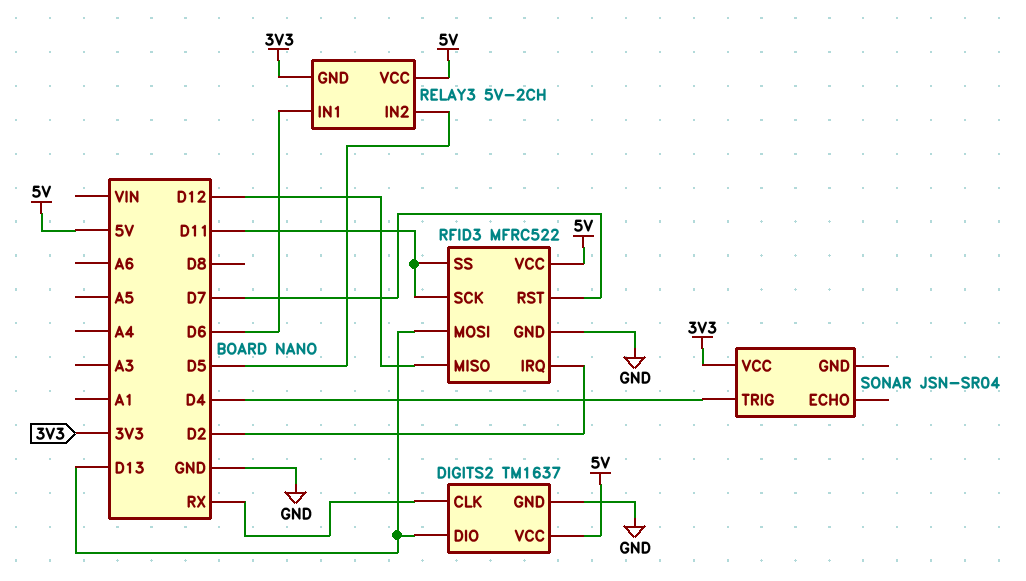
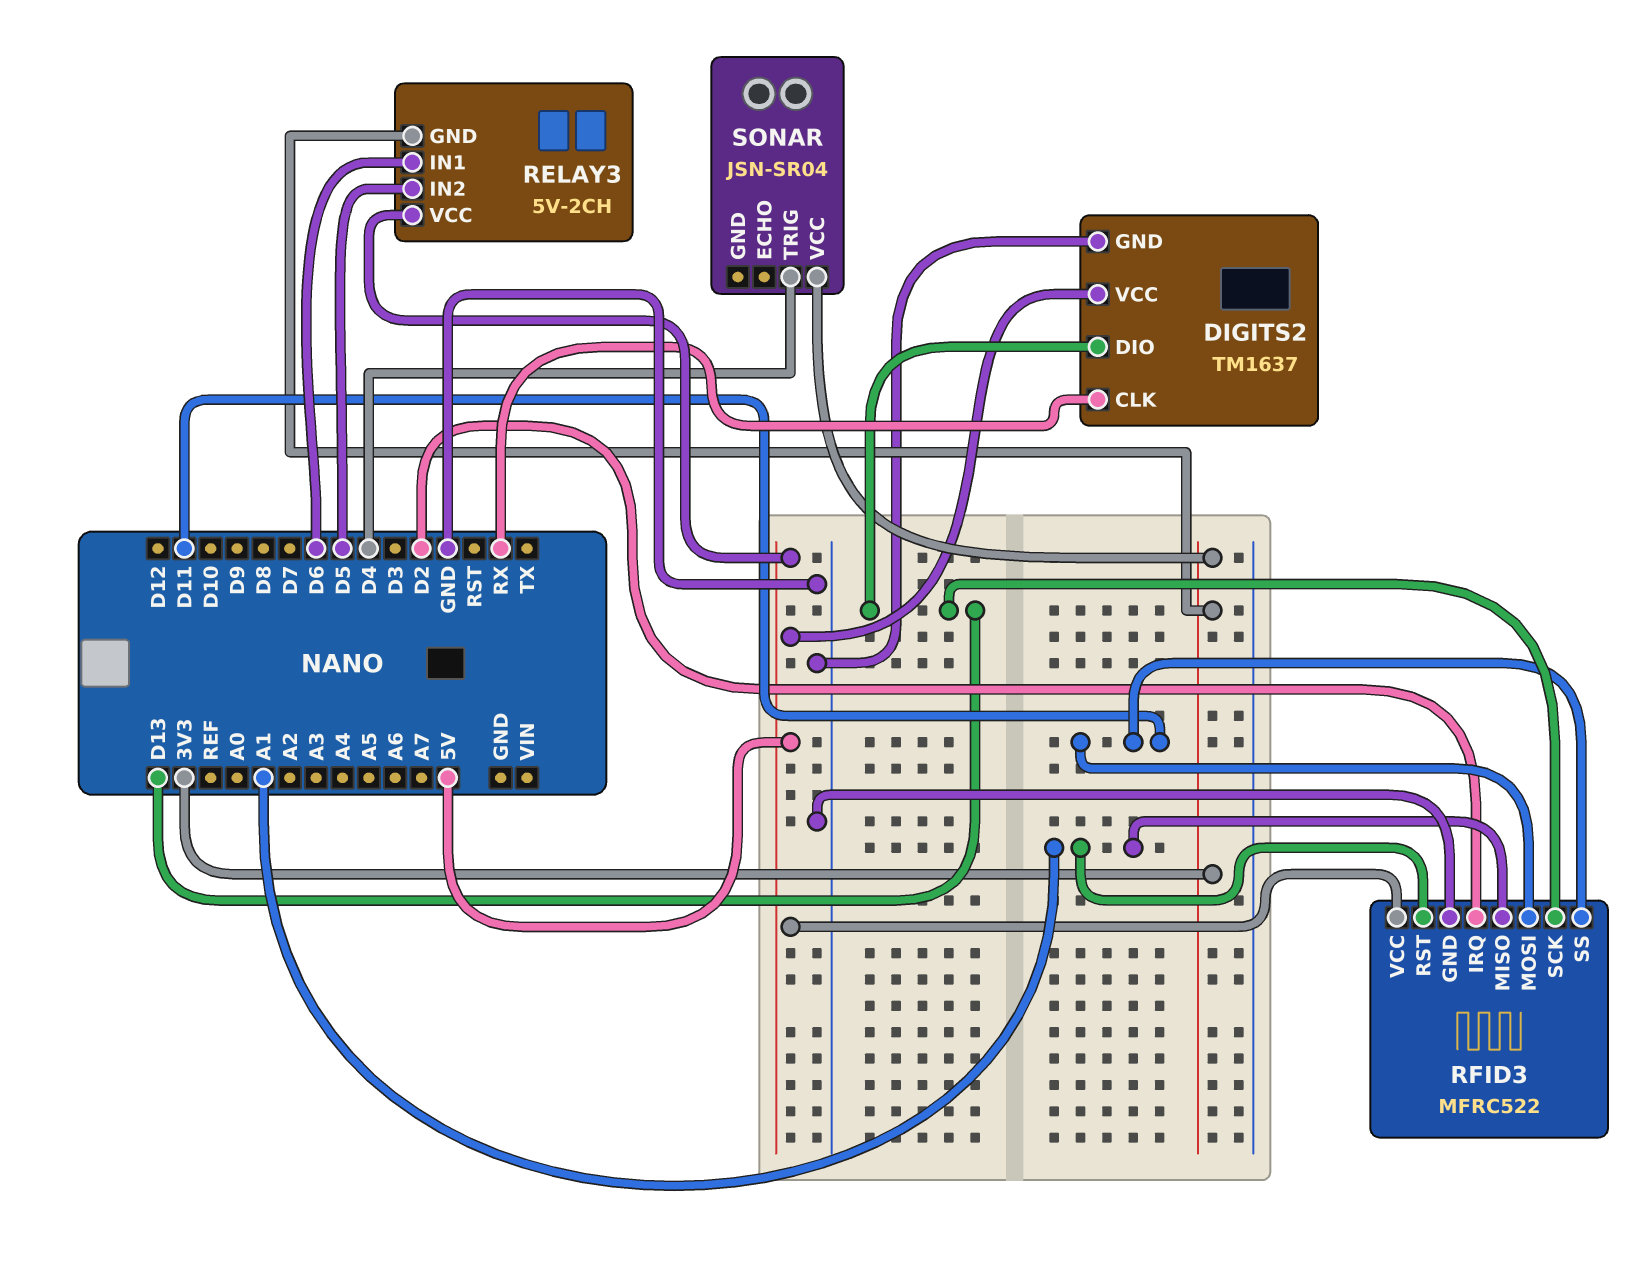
RFID3 pin MISO: D12 -> A1
RFID3 pin MOSI: D13 -> D11
RFID3 pin RST: D7 -> A1
RFID3 pin SCK: D11 -> D13

